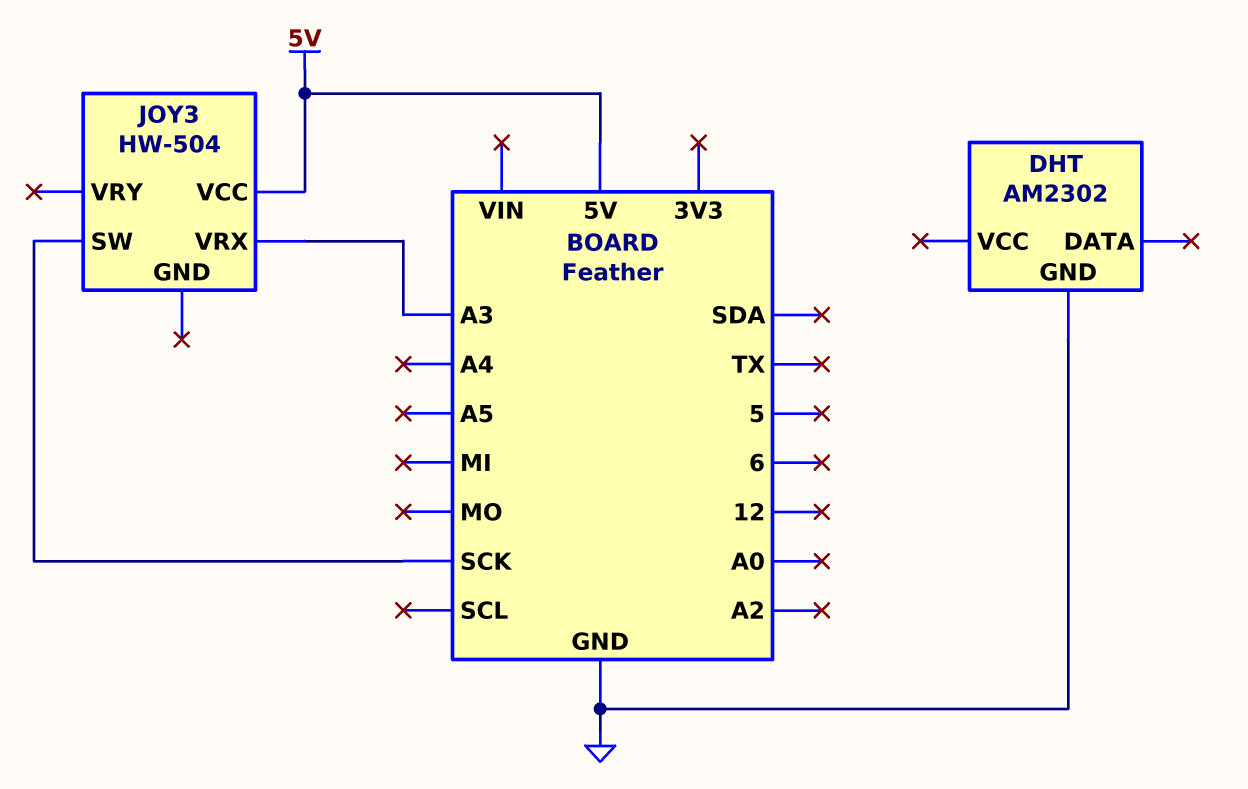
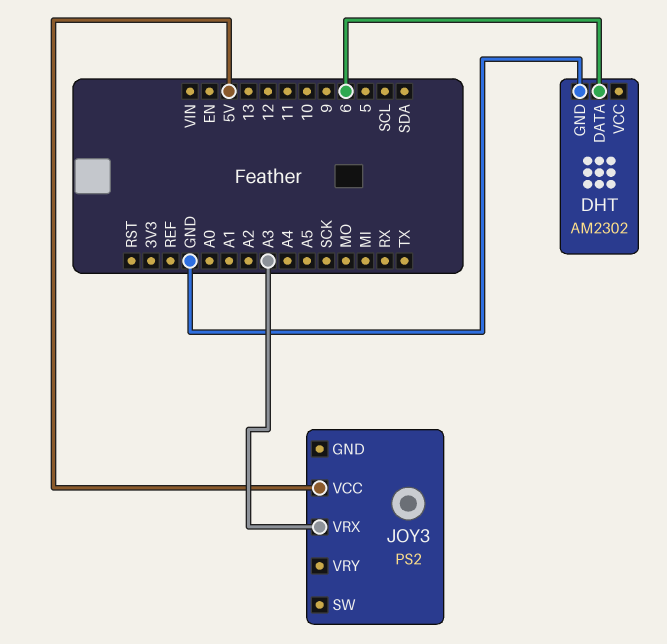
DHT pin DATA: none -> 6
JOY3: HW-504 -> PS2
JOY3 pin SW: SCK -> none

